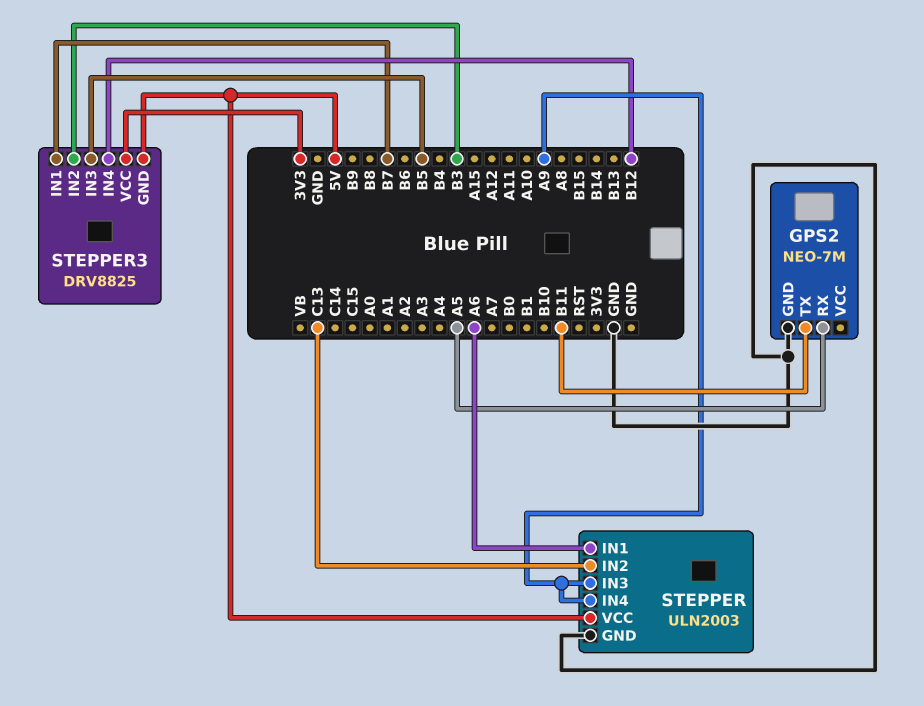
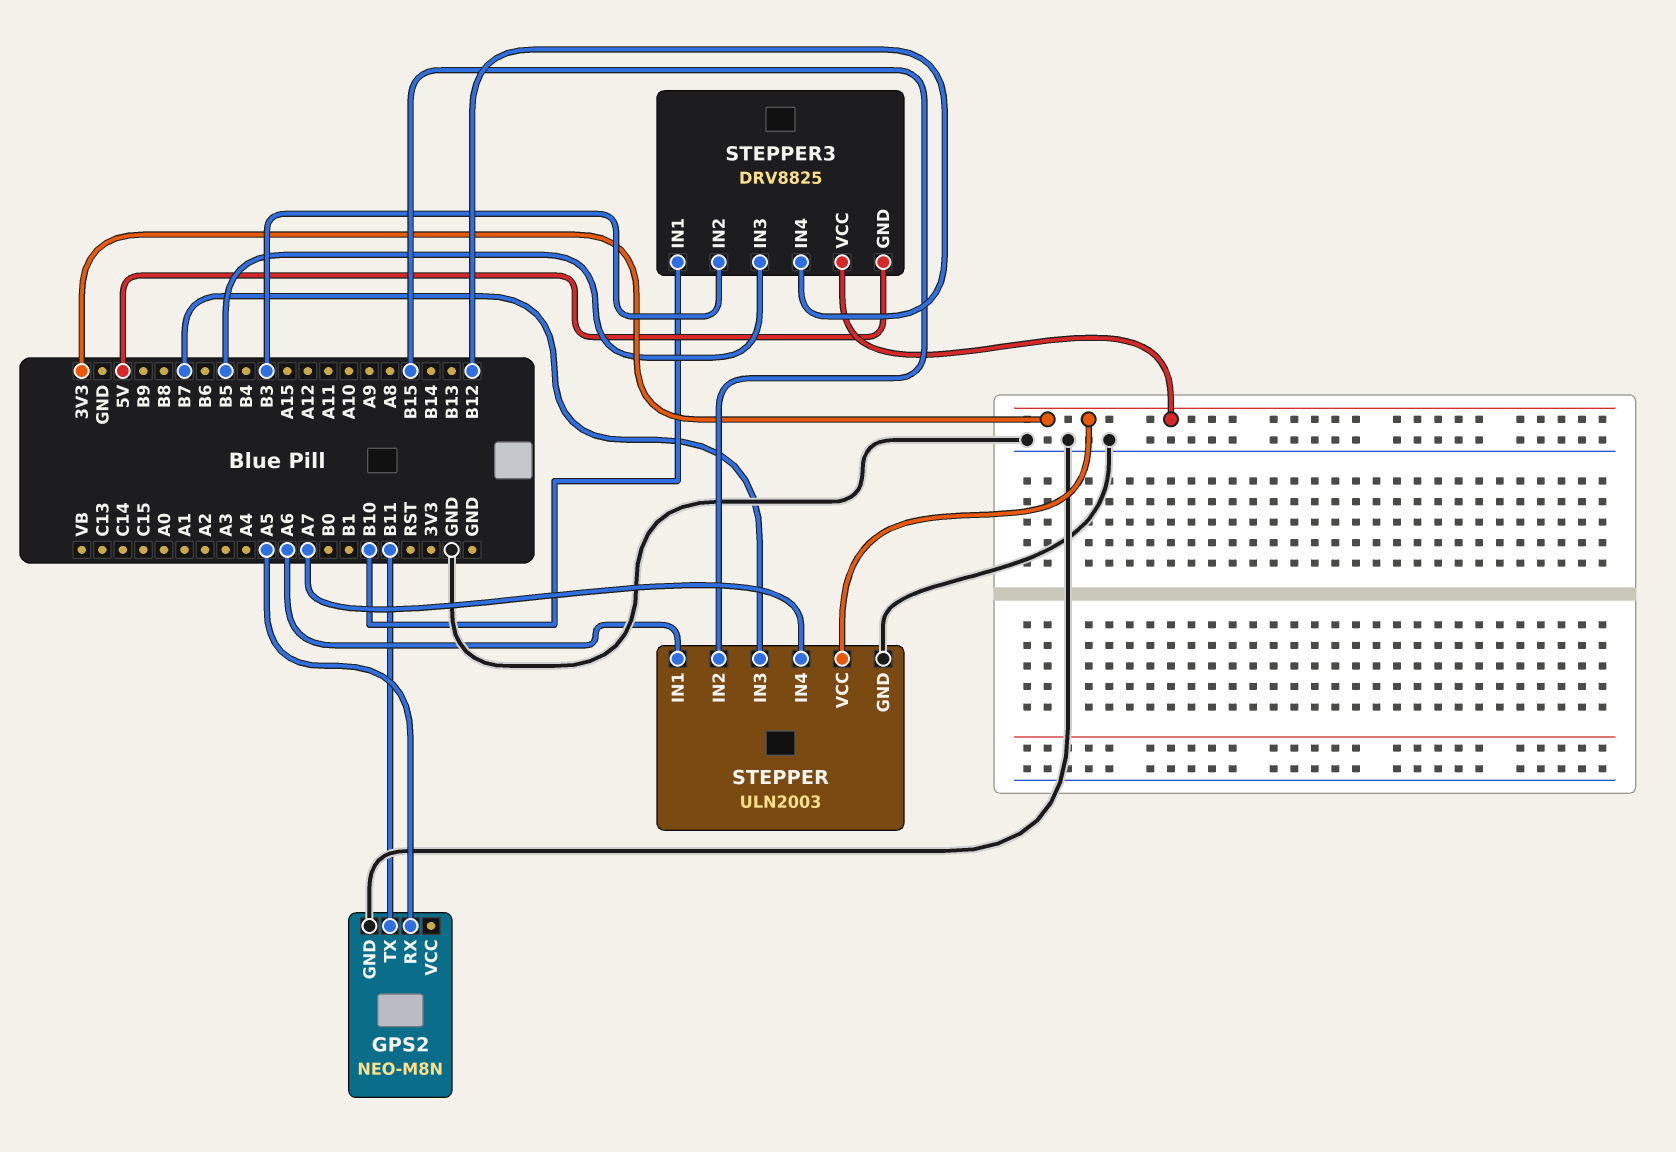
GPS2: NEO-7M -> NEO-M8N
STEPPER pin IN2: C13 -> B15
STEPPER pin IN3: A9 -> B7
STEPPER pin IN4: A9 -> A7
STEPPER pin VCC: 5V -> 3V3
STEPPER3 pin IN1: B7 -> B10

